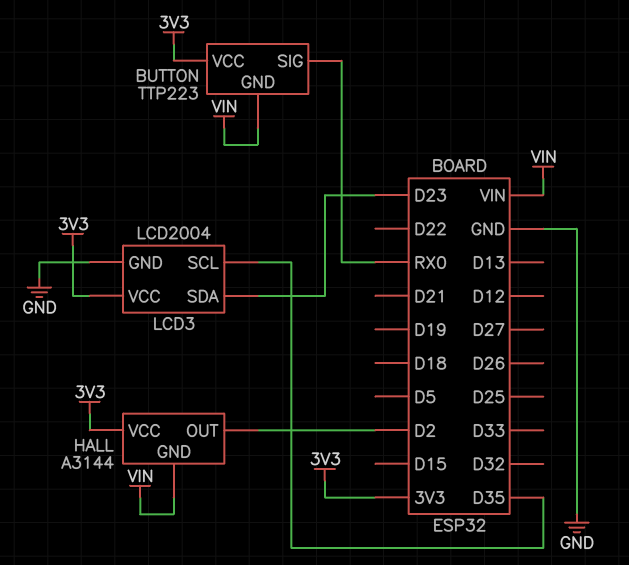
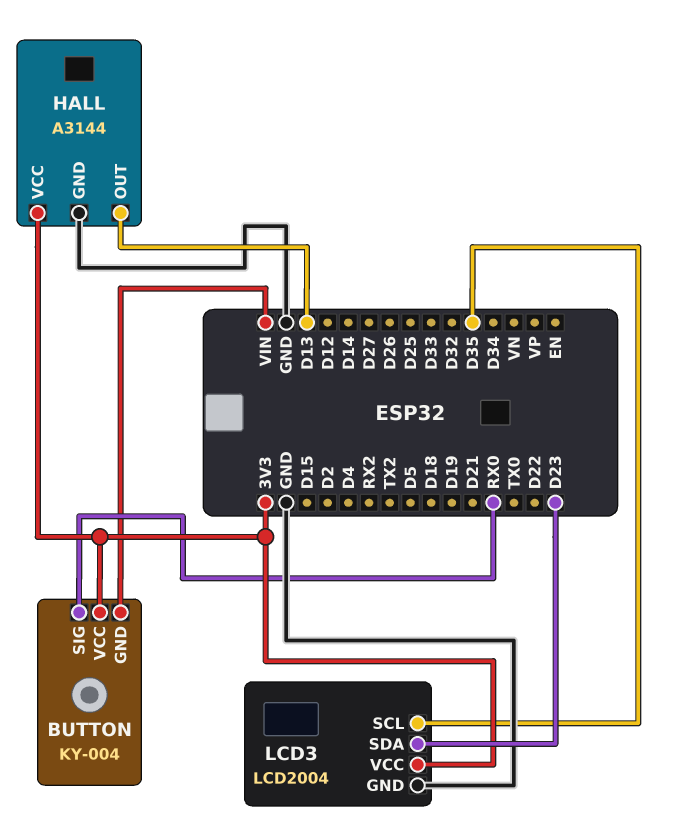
BUTTON: TTP223 -> KY-004
HALL pin GND: VIN -> GND
HALL pin OUT: D2 -> D13

